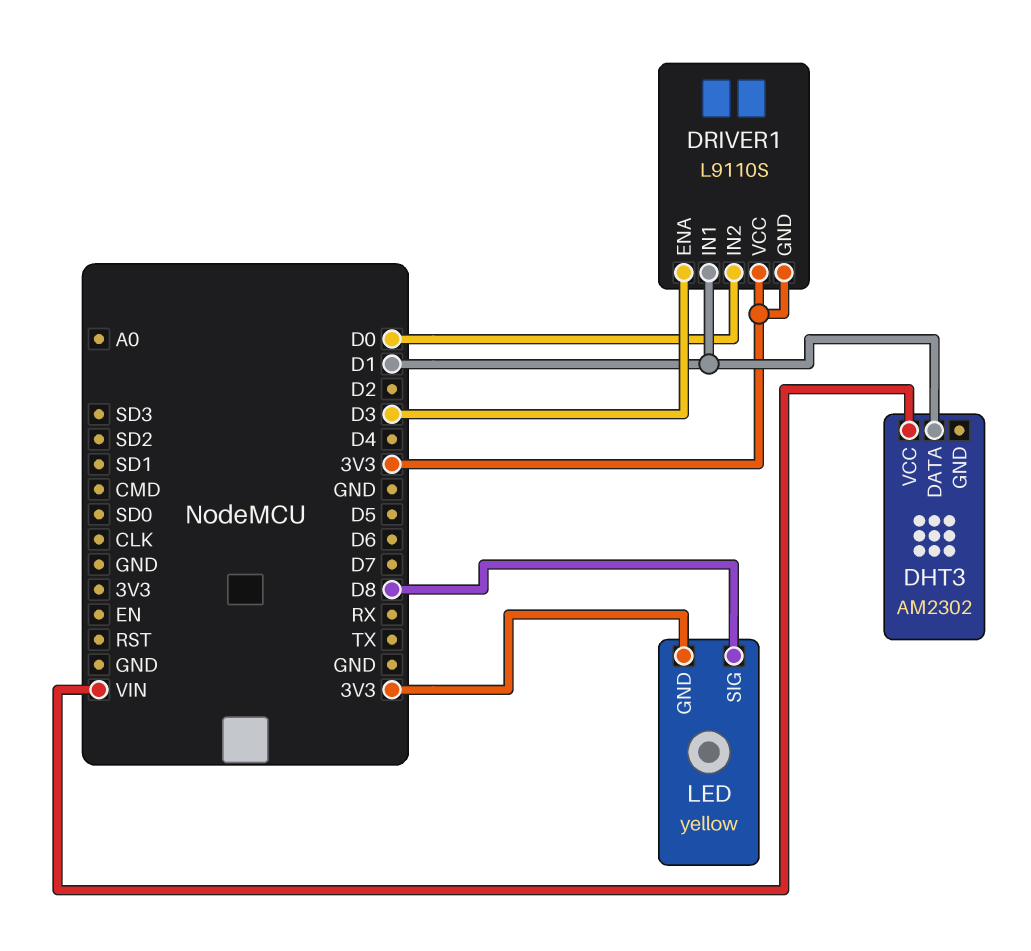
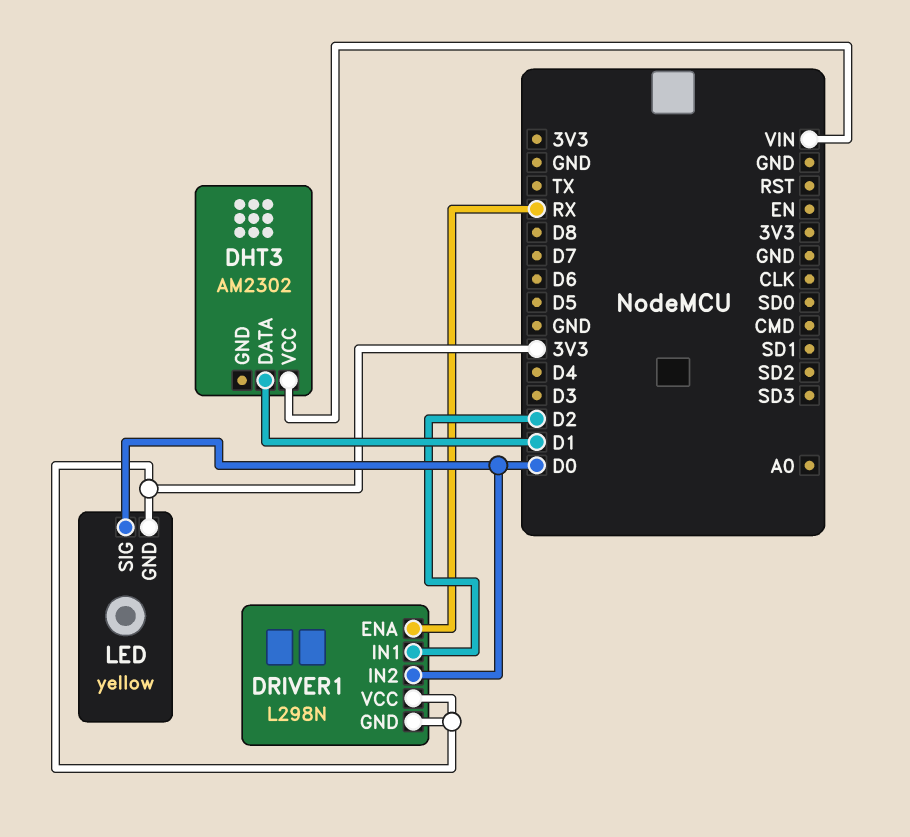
DRIVER1: L9110S -> L298N
DRIVER1 pin ENA: D3 -> RX
DRIVER1 pin IN1: D1 -> D2
LED pin SIG: D8 -> D0

